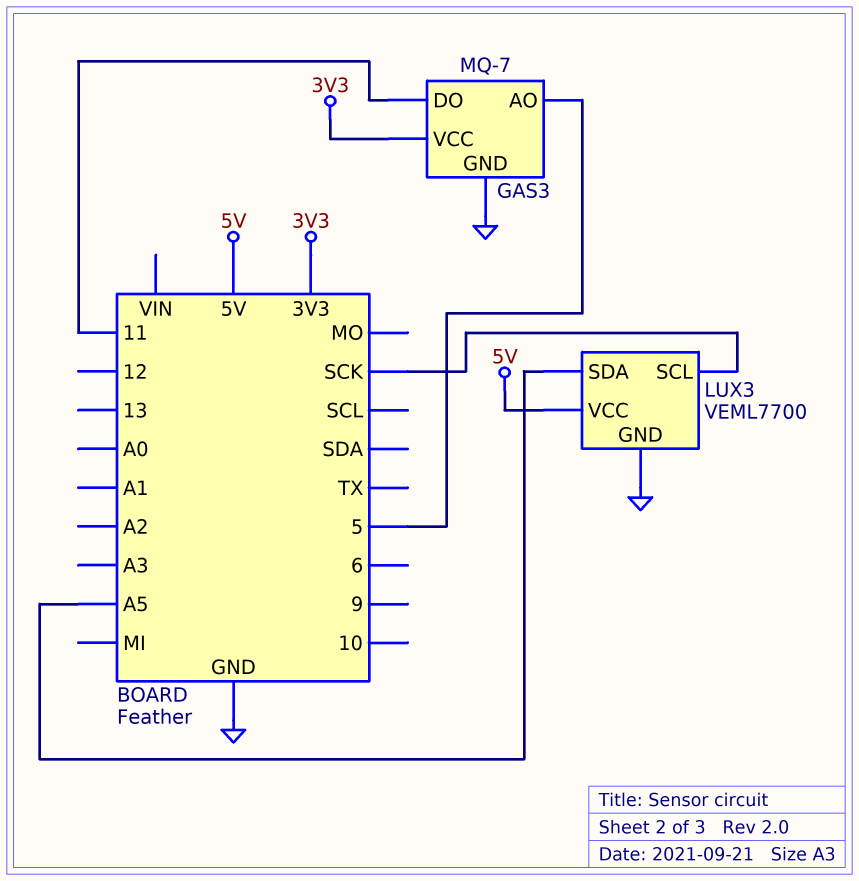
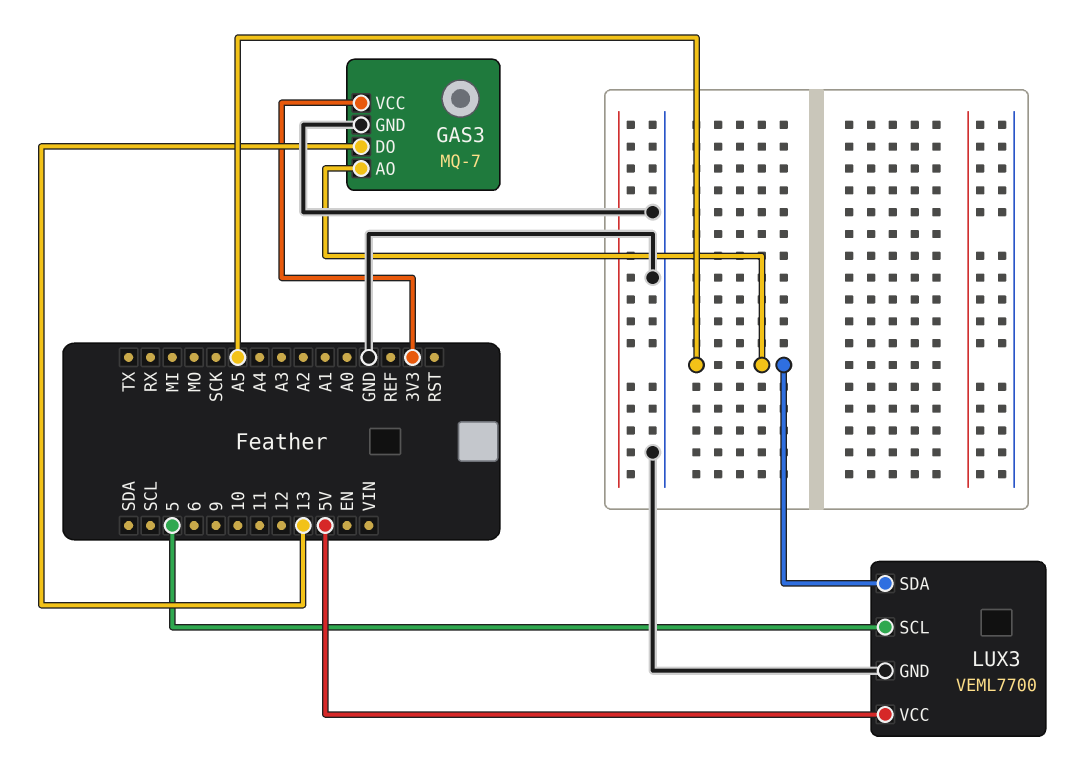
GAS3 pin AO: 5 -> A5
GAS3 pin DO: 11 -> 13
LUX3 pin SCL: SCK -> 5

